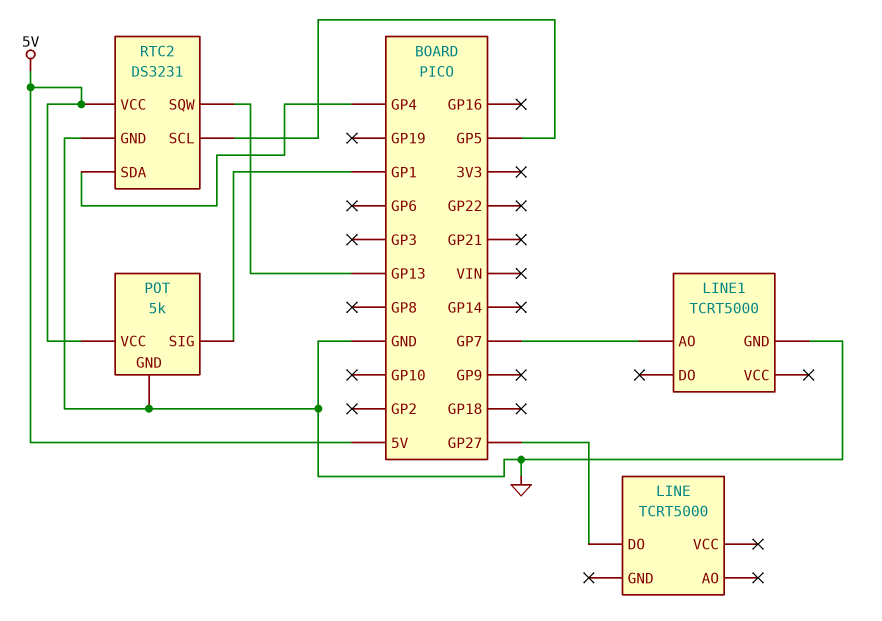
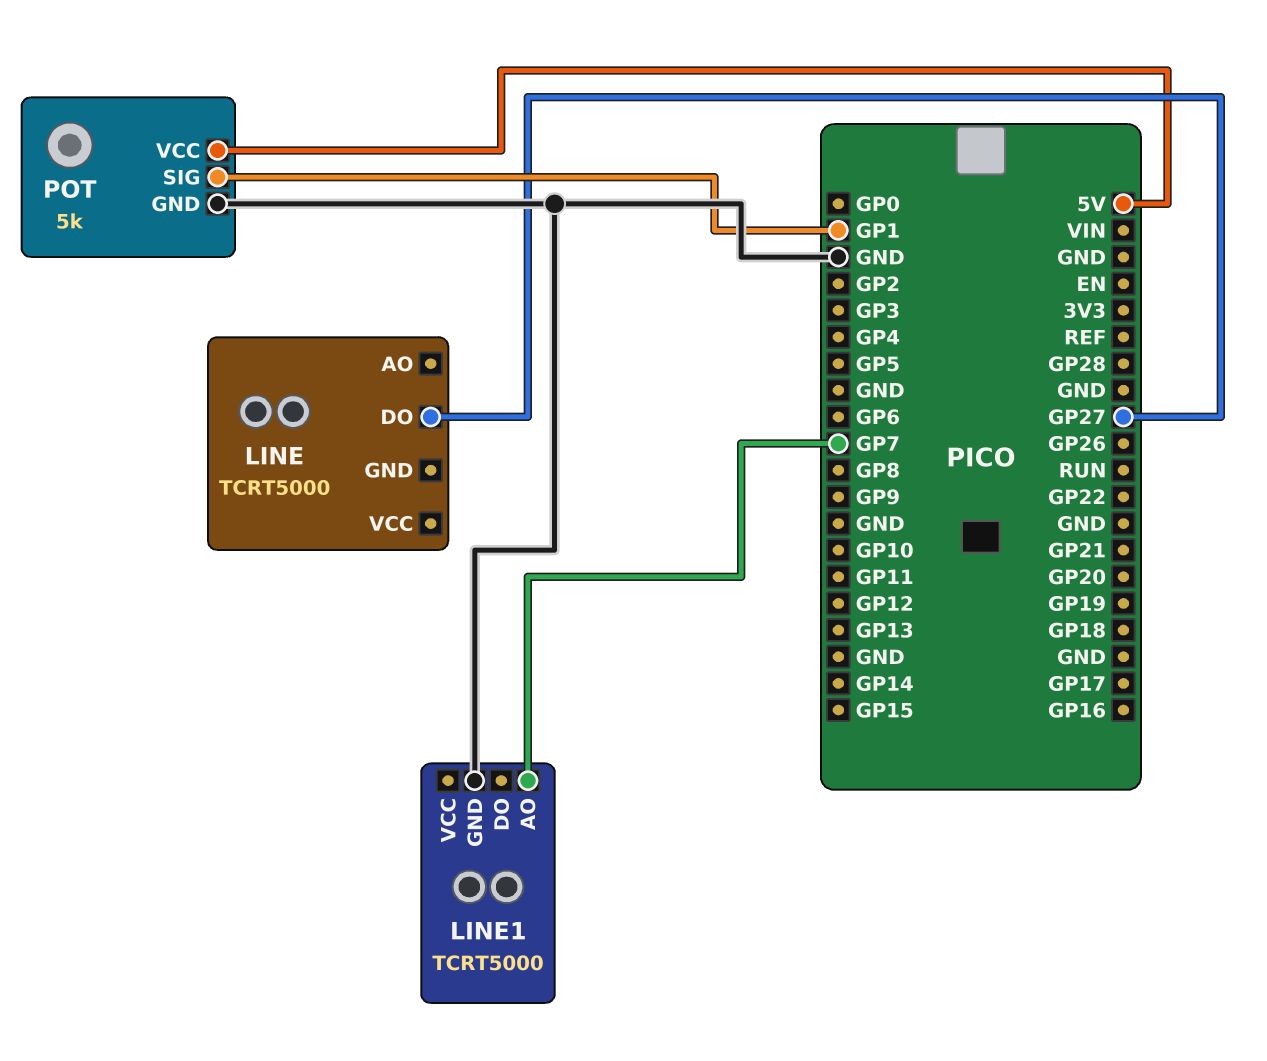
RTC2: DS3231 -> none
RTC2 pin GND: GND -> none
RTC2 pin SCL: GP5 -> none
RTC2 pin SDA: GP4 -> none
RTC2 pin SQW: GP13 -> none
RTC2 pin VCC: 5V -> none

